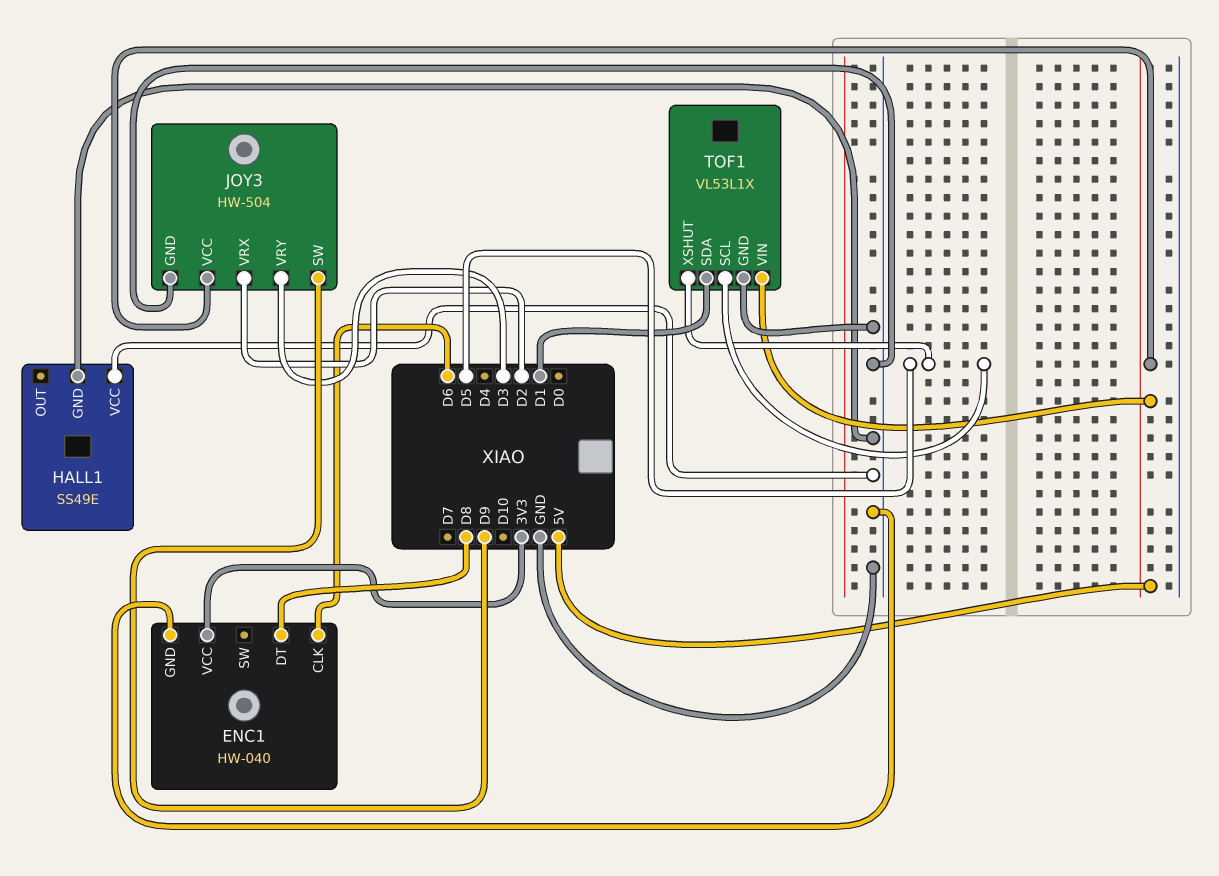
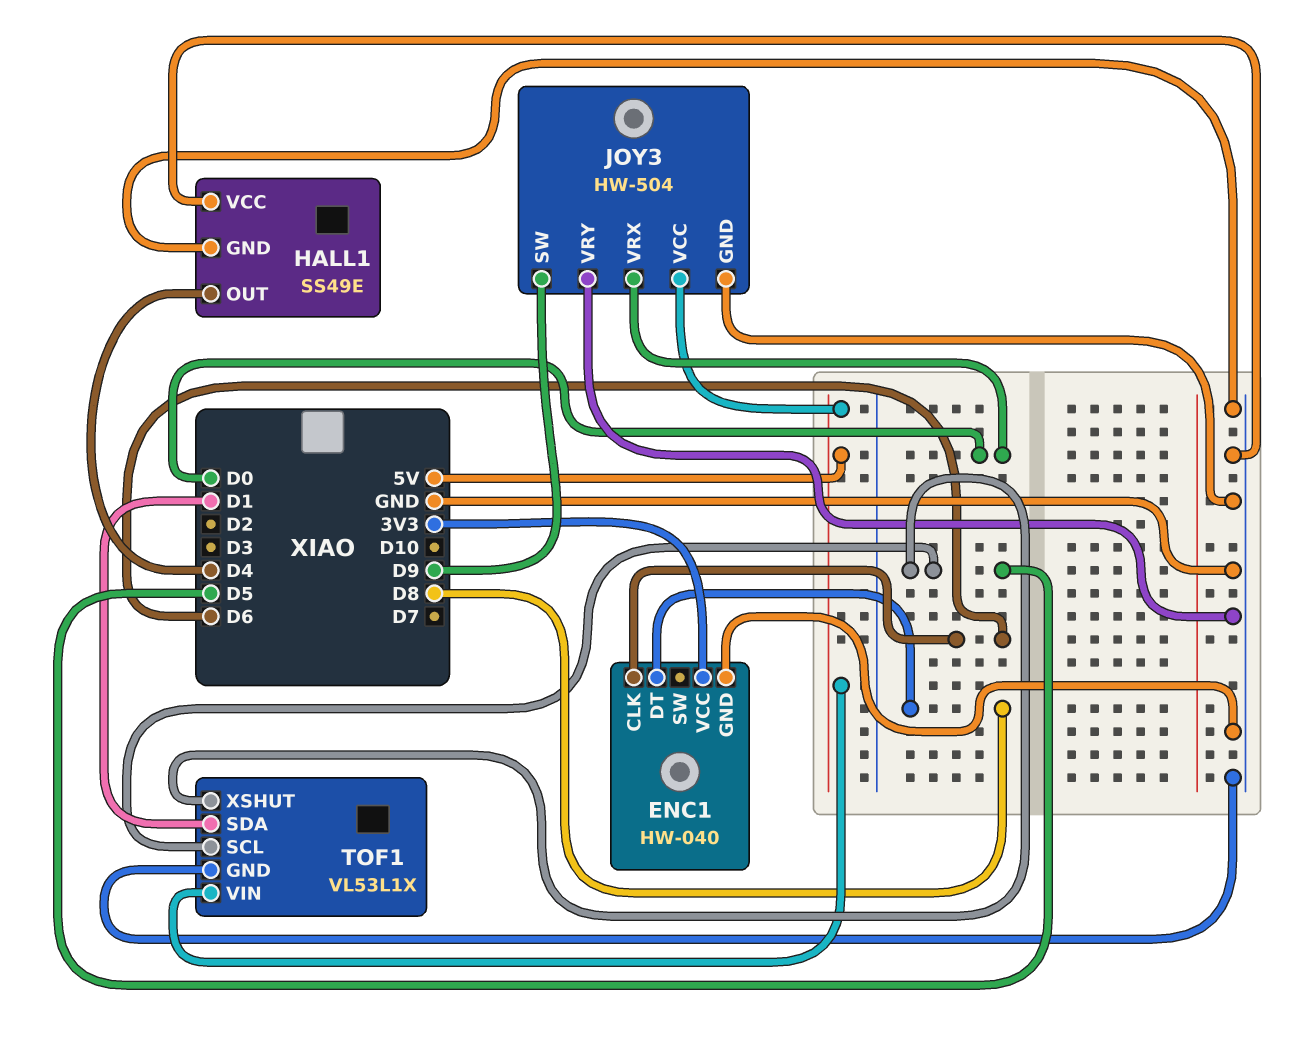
HALL1 pin OUT: none -> D4
JOY3 pin VRX: D2 -> D0
JOY3 pin VRY: D3 -> GND

